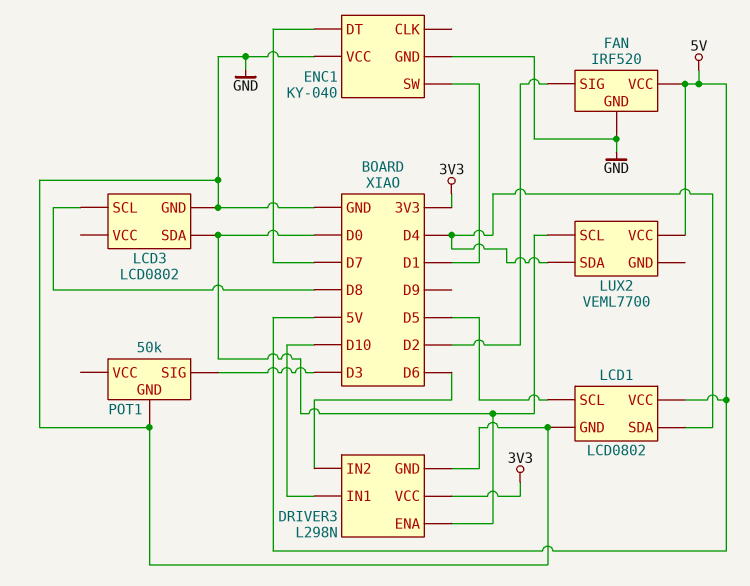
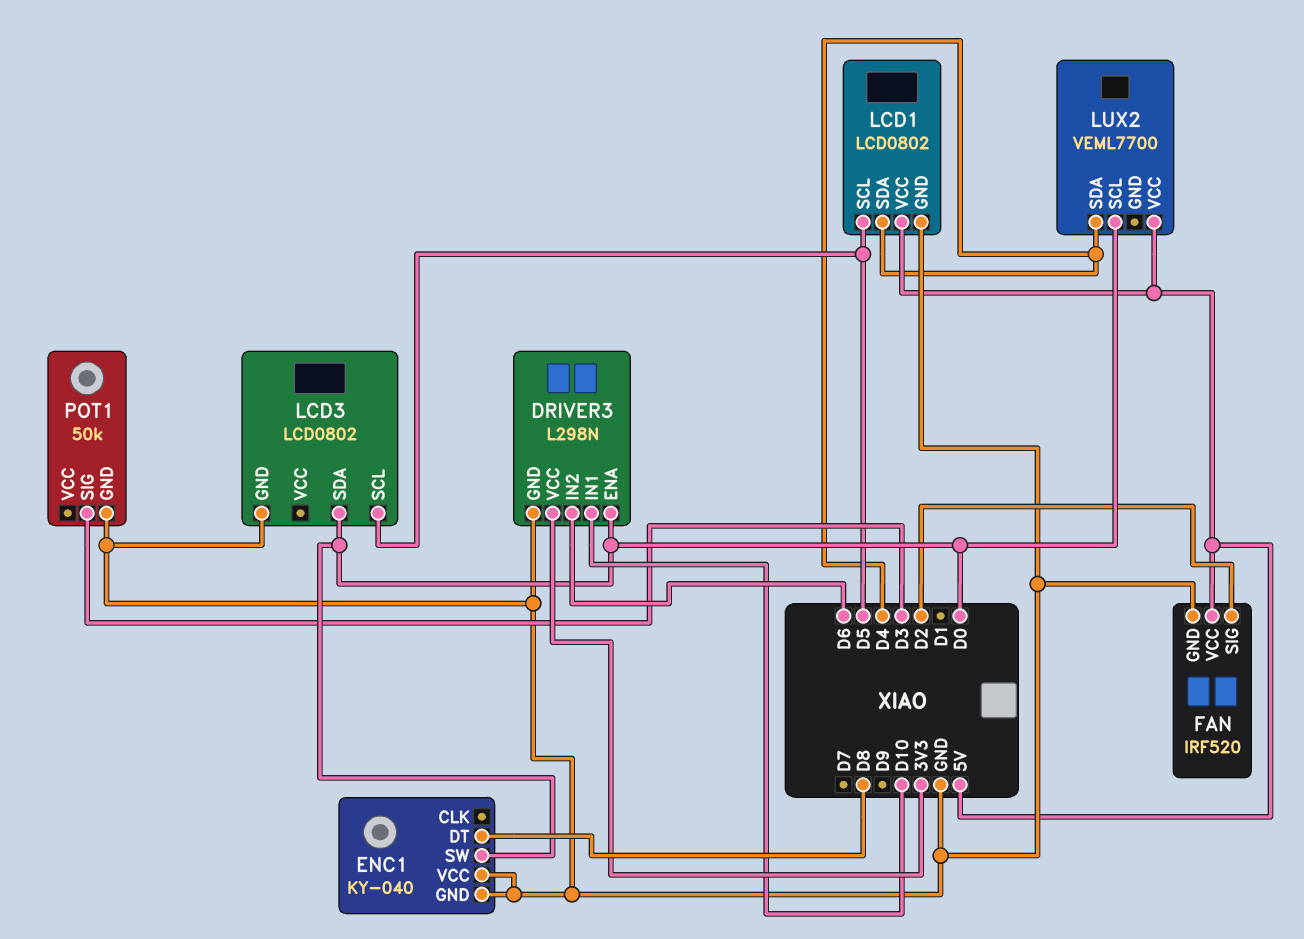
ENC1 pin DT: D7 -> D8
ENC1 pin SW: D1 -> D0
LCD3 pin SCL: D8 -> D5

